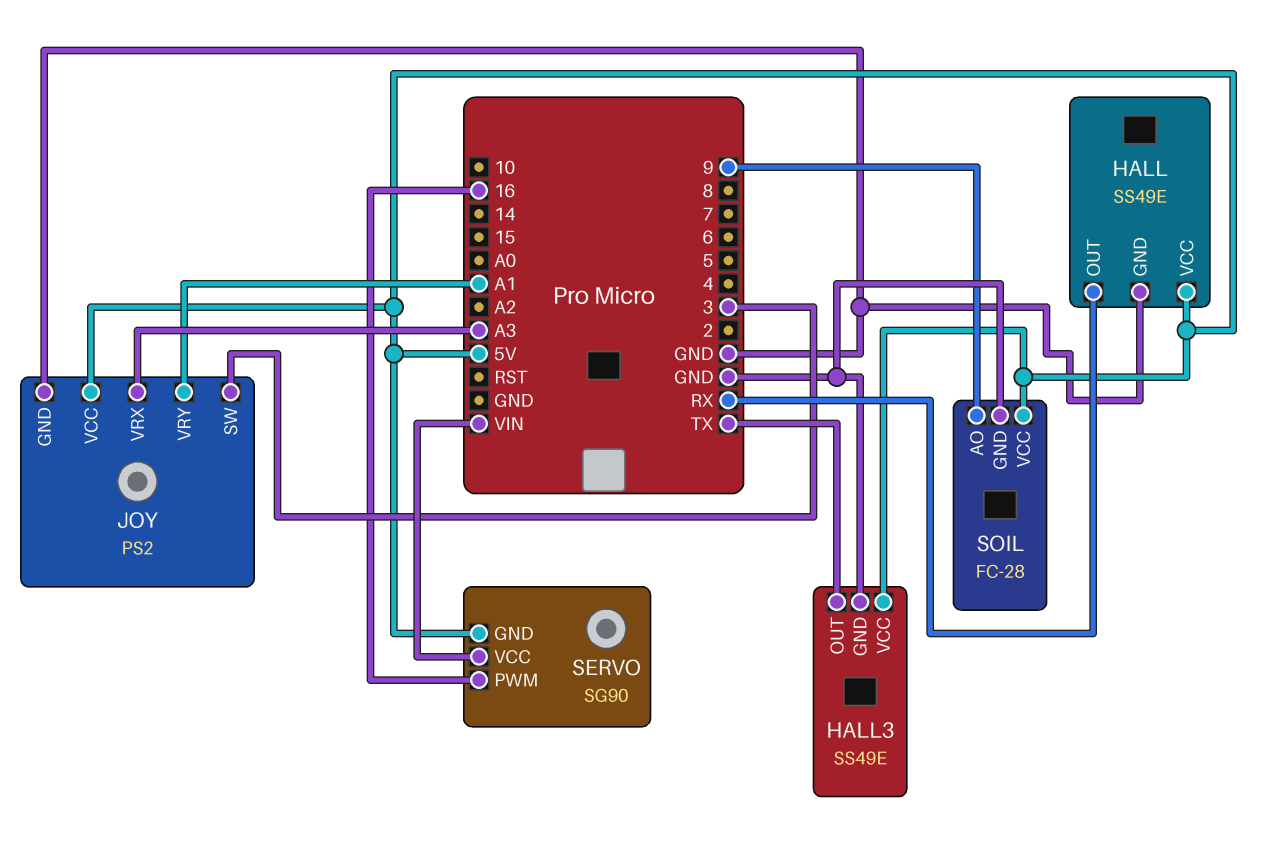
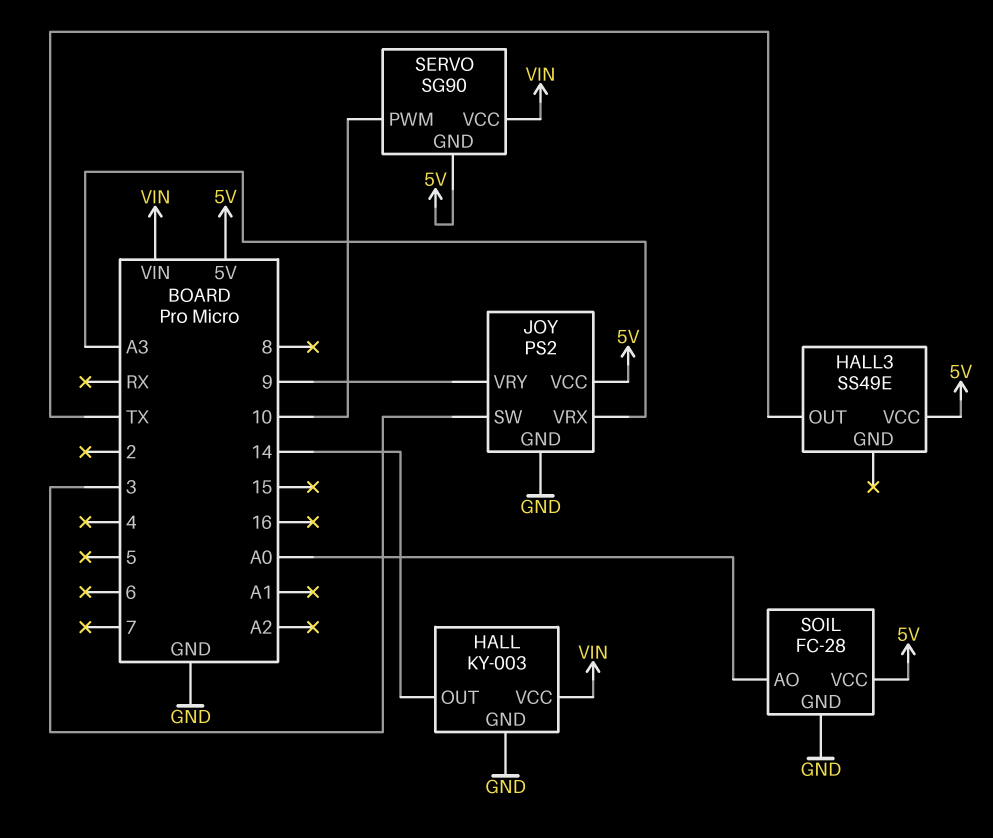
HALL: SS49E -> KY-003
HALL pin OUT: RX -> 14
HALL pin VCC: 5V -> VIN
HALL3 pin GND: GND -> none
JOY pin VRY: A1 -> 9
SERVO pin PWM: 16 -> 10
SOIL pin AO: 9 -> A0

